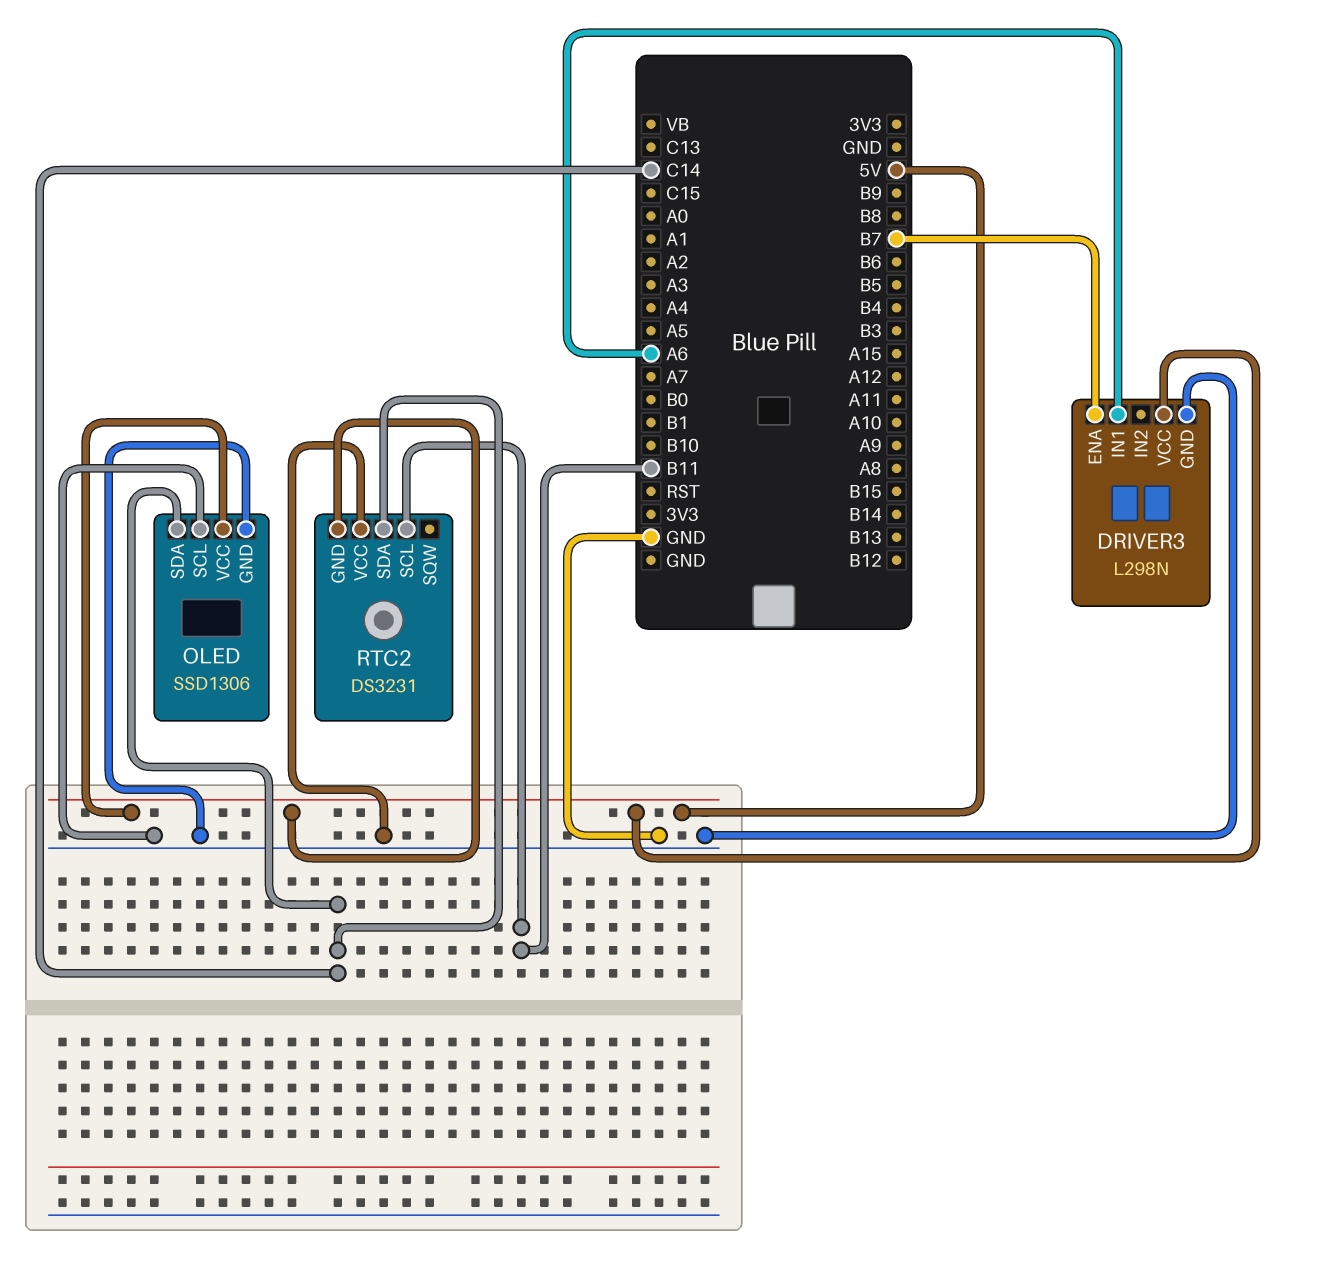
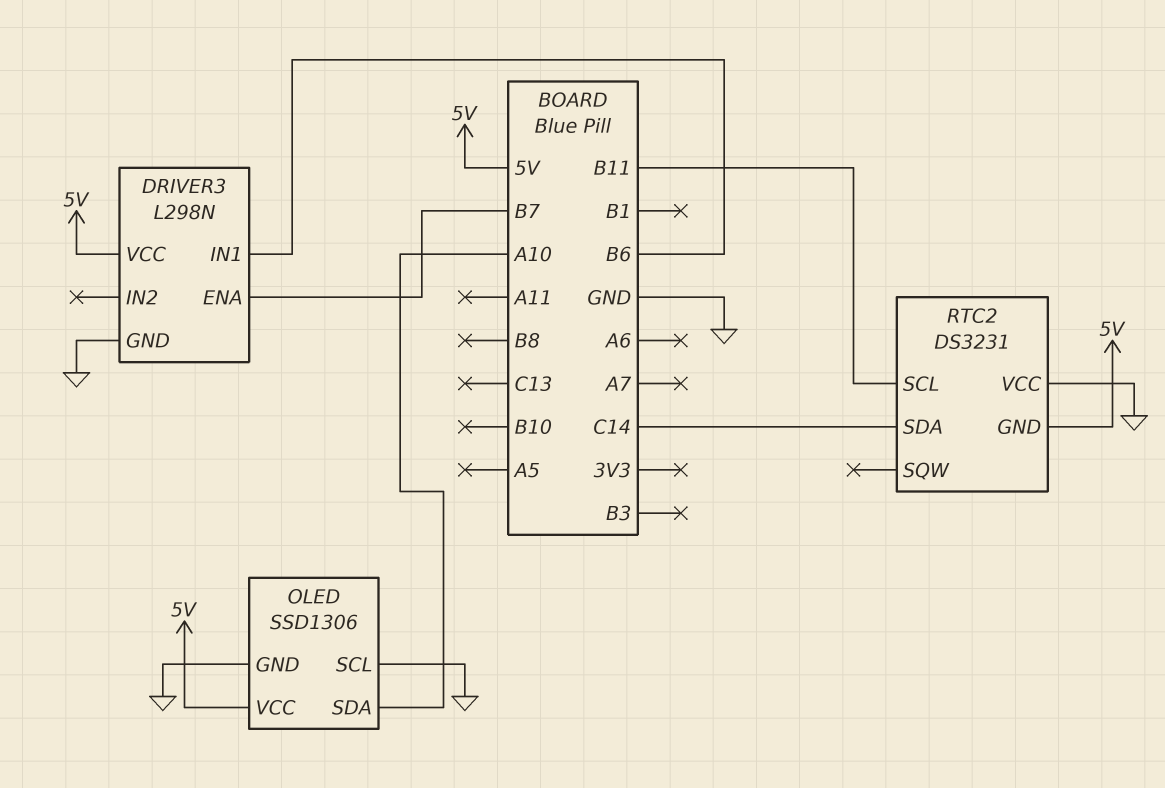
DRIVER3 pin IN1: A6 -> B6
OLED pin SDA: C14 -> A10

